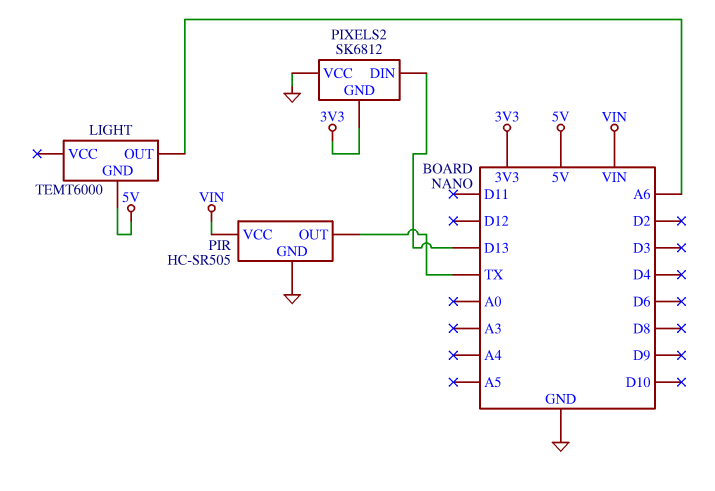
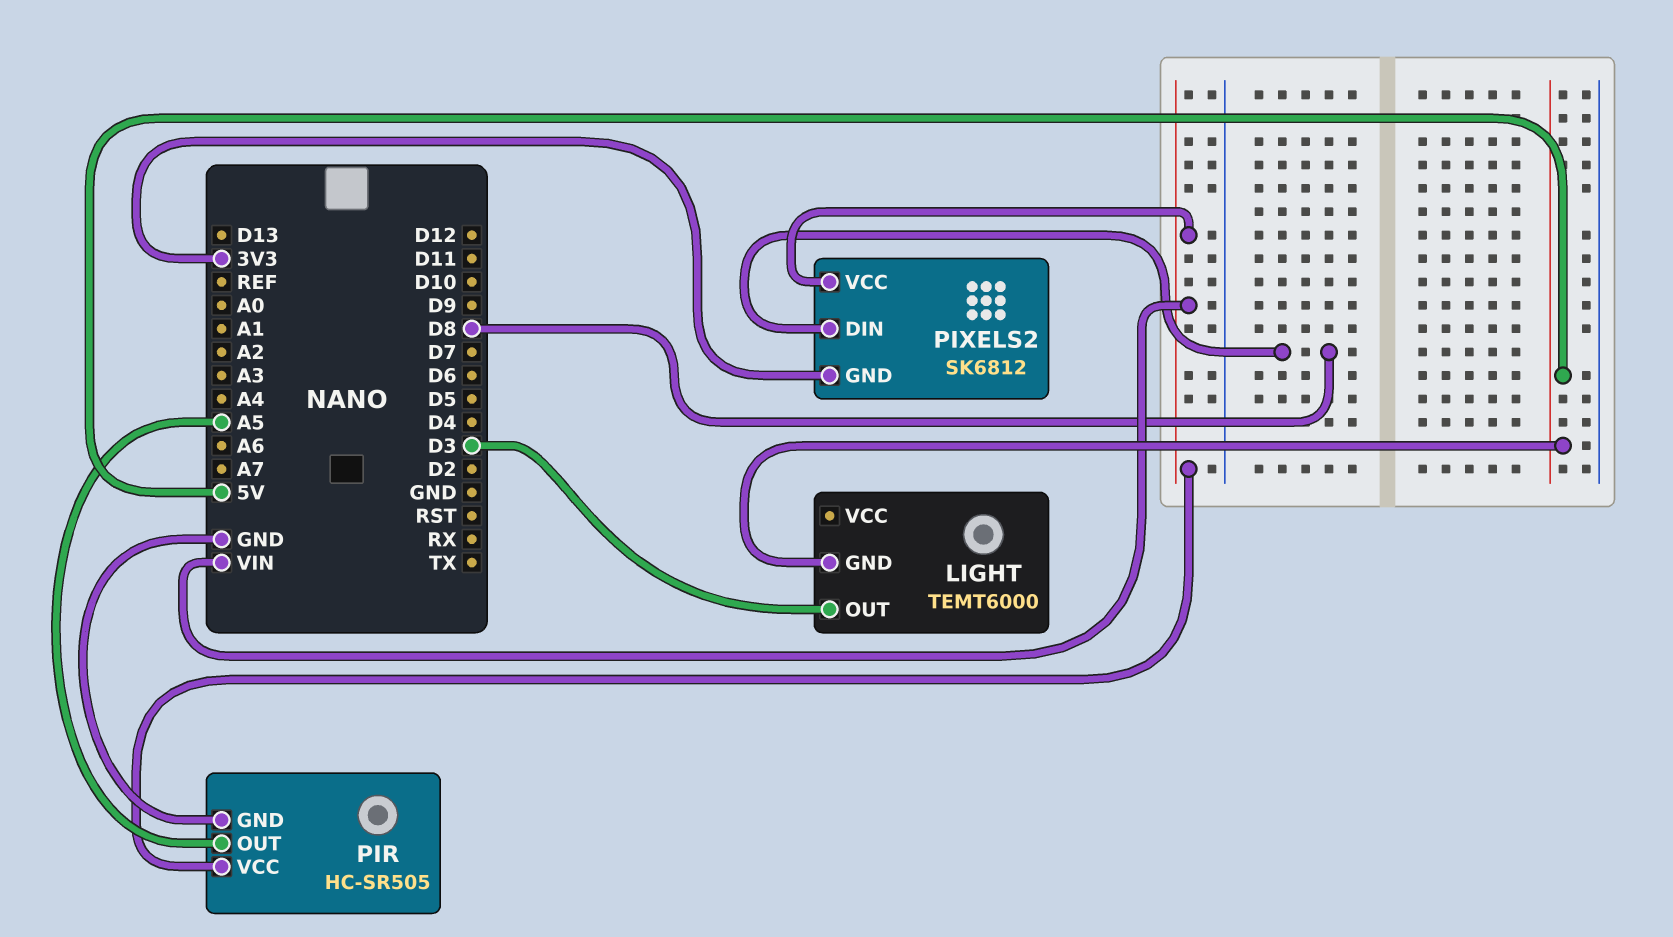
LIGHT pin OUT: A6 -> D3
PIR pin OUT: TX -> A5
PIXELS2 pin DIN: D13 -> D8
PIXELS2 pin VCC: GND -> VIN

